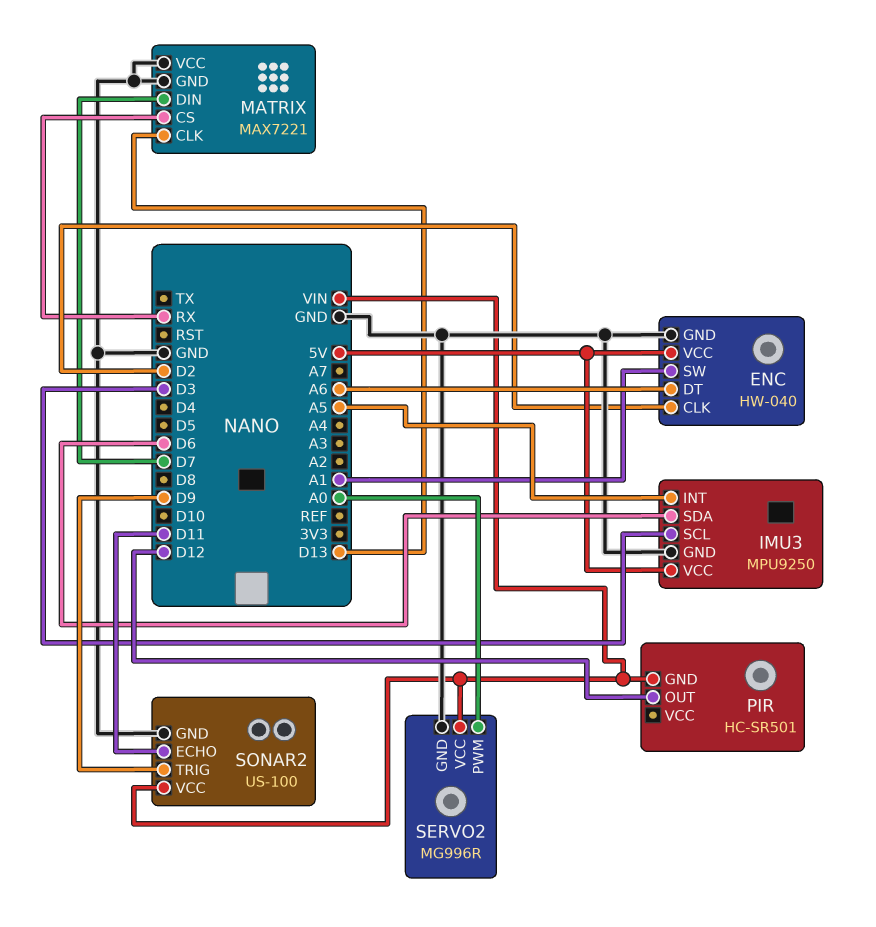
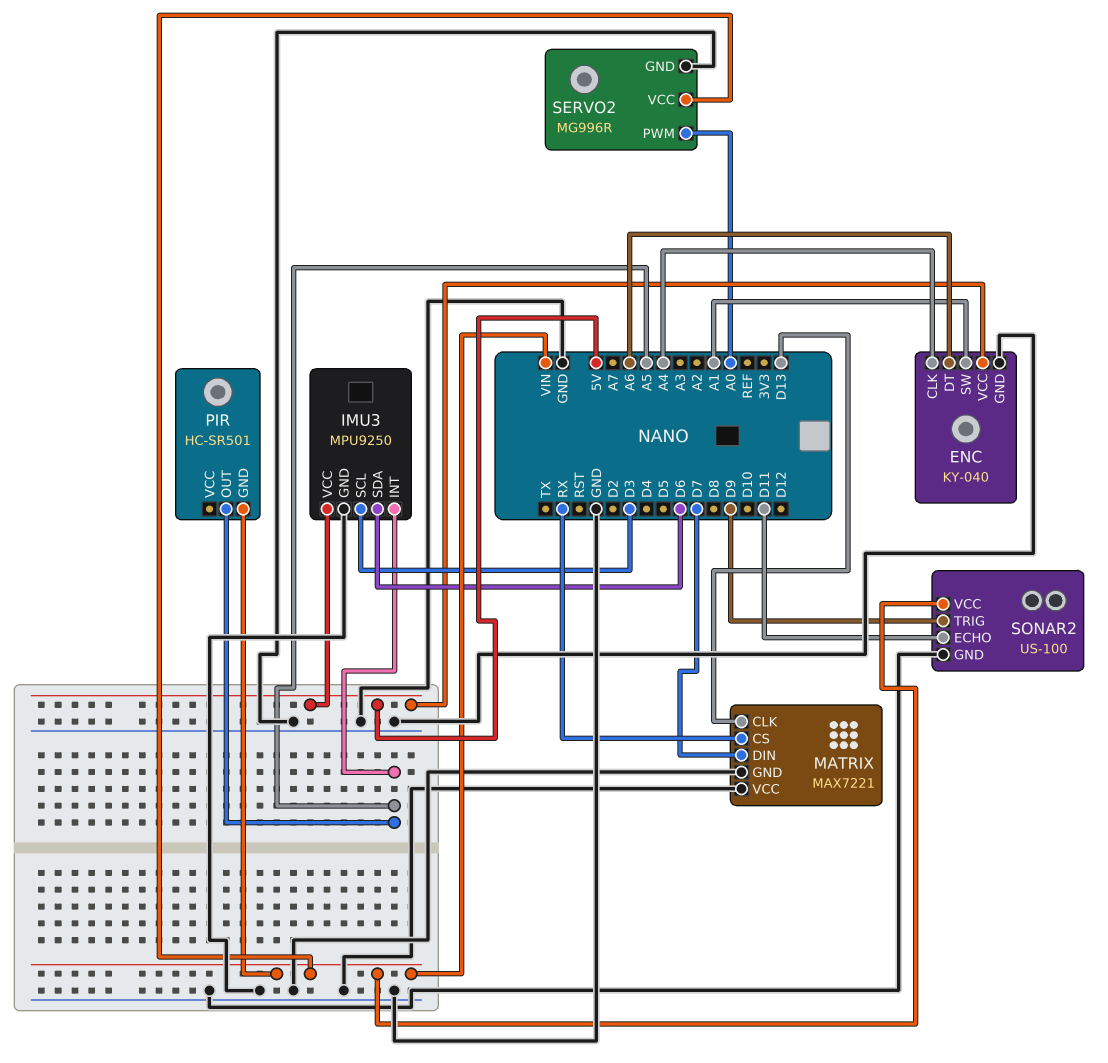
ENC: HW-040 -> KY-040
ENC pin CLK: D2 -> A4
PIR pin OUT: D12 -> A5

